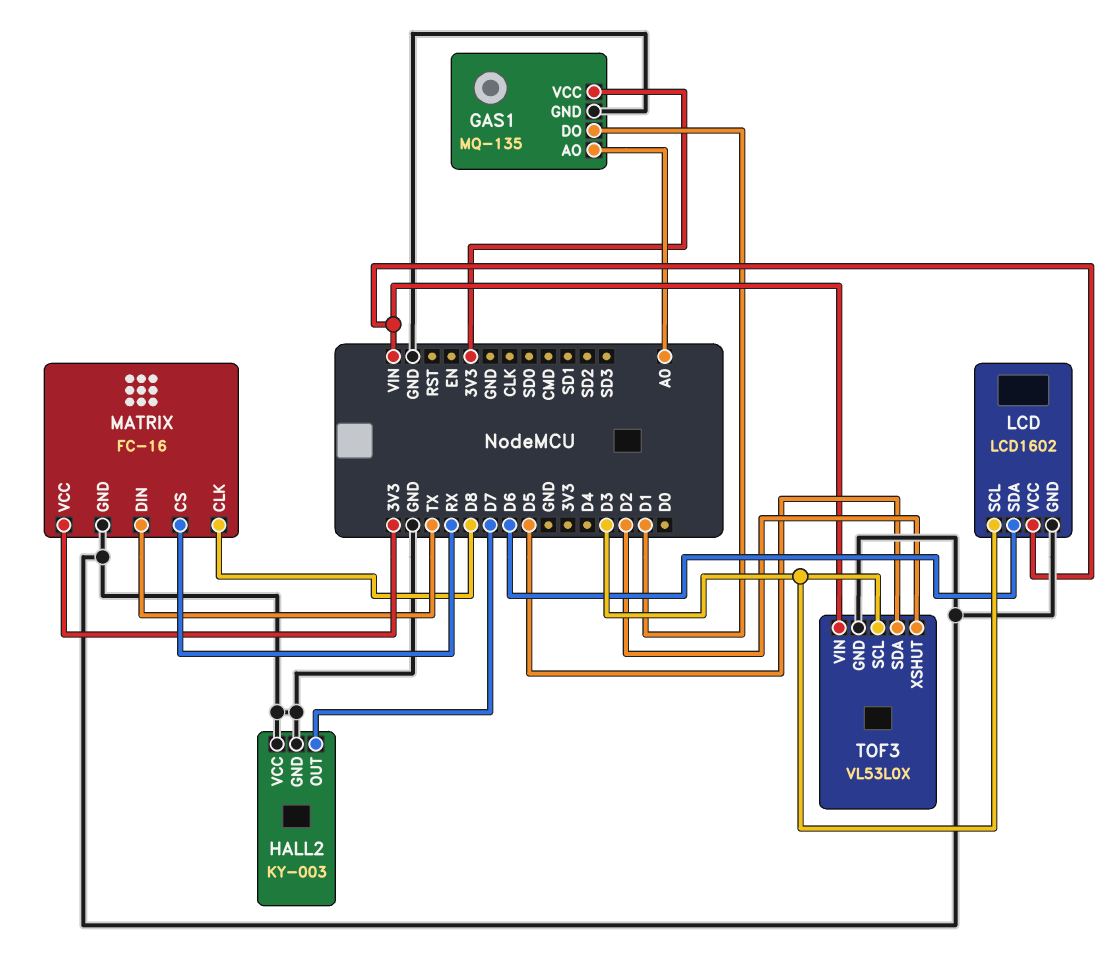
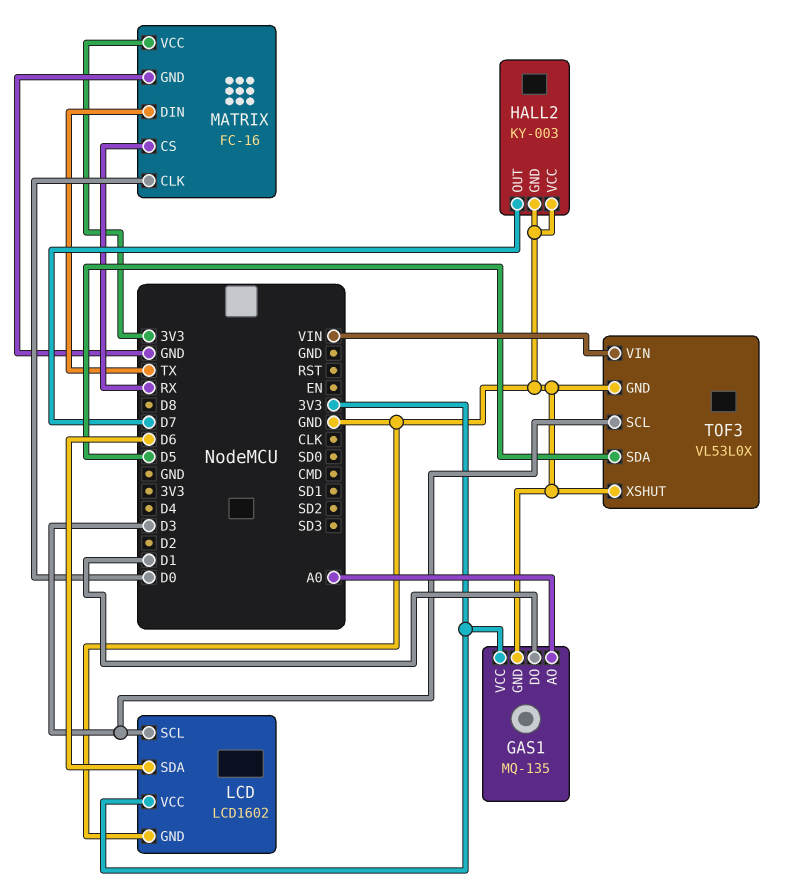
LCD pin VCC: VIN -> 3V3
MATRIX pin CLK: D8 -> D0
TOF3 pin XSHUT: D2 -> GND

